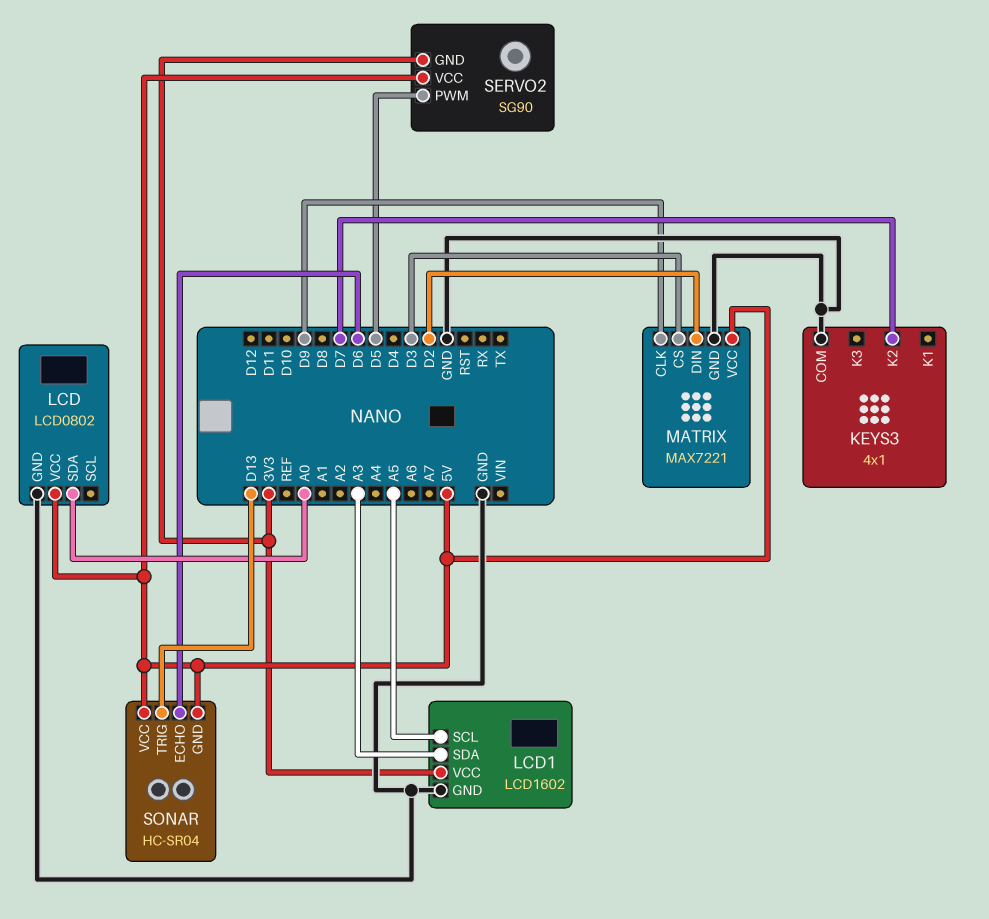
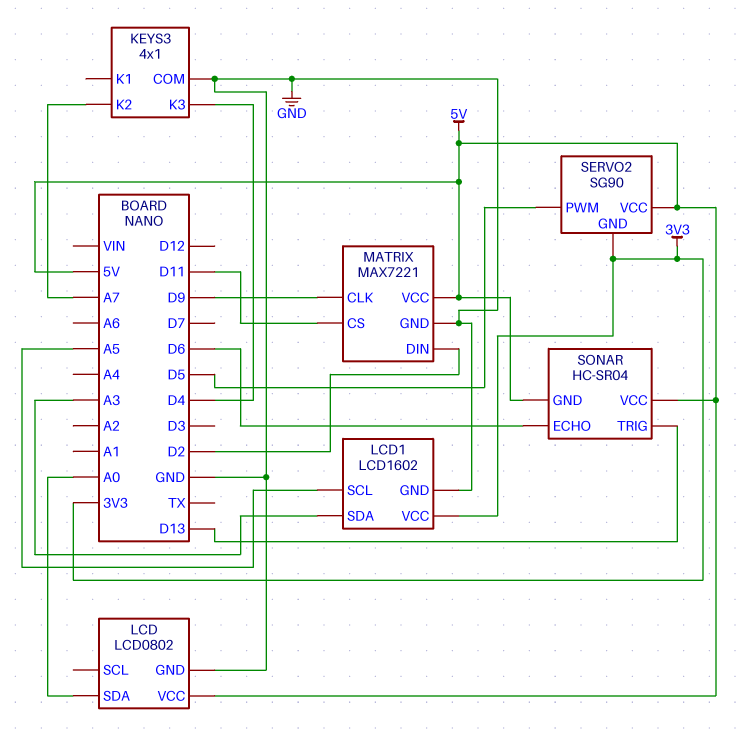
KEYS3 pin K2: D7 -> A7
KEYS3 pin K3: none -> D4
MATRIX pin CS: D3 -> D11

